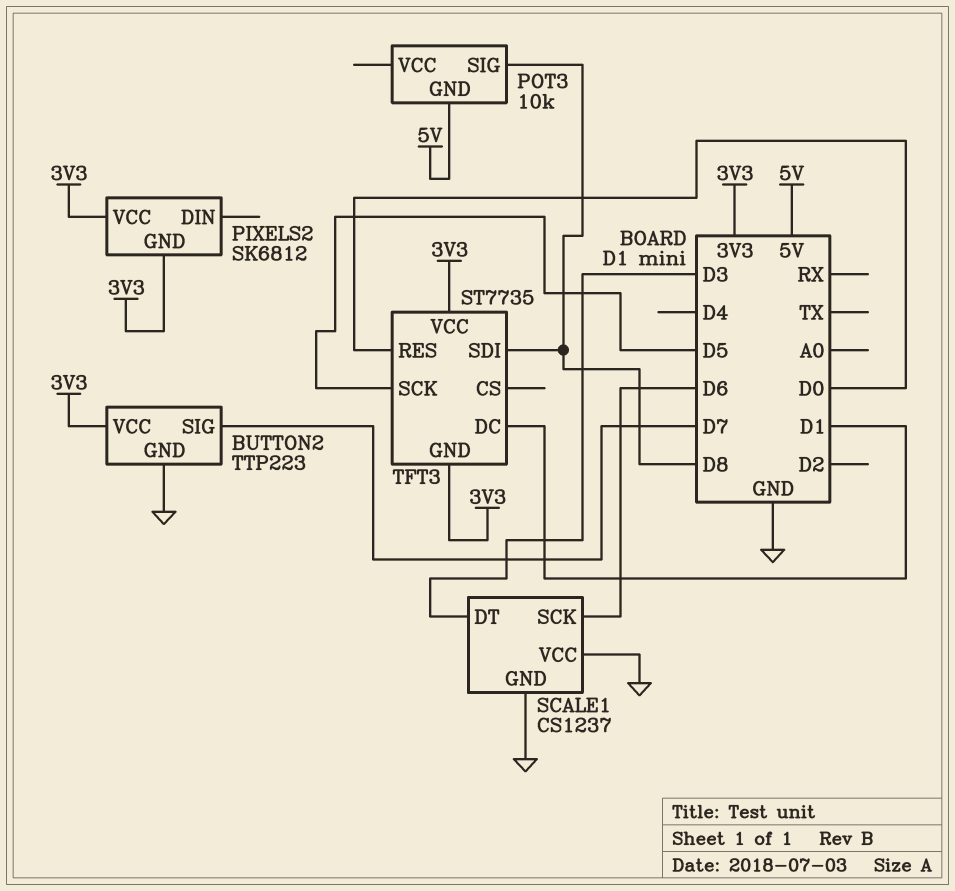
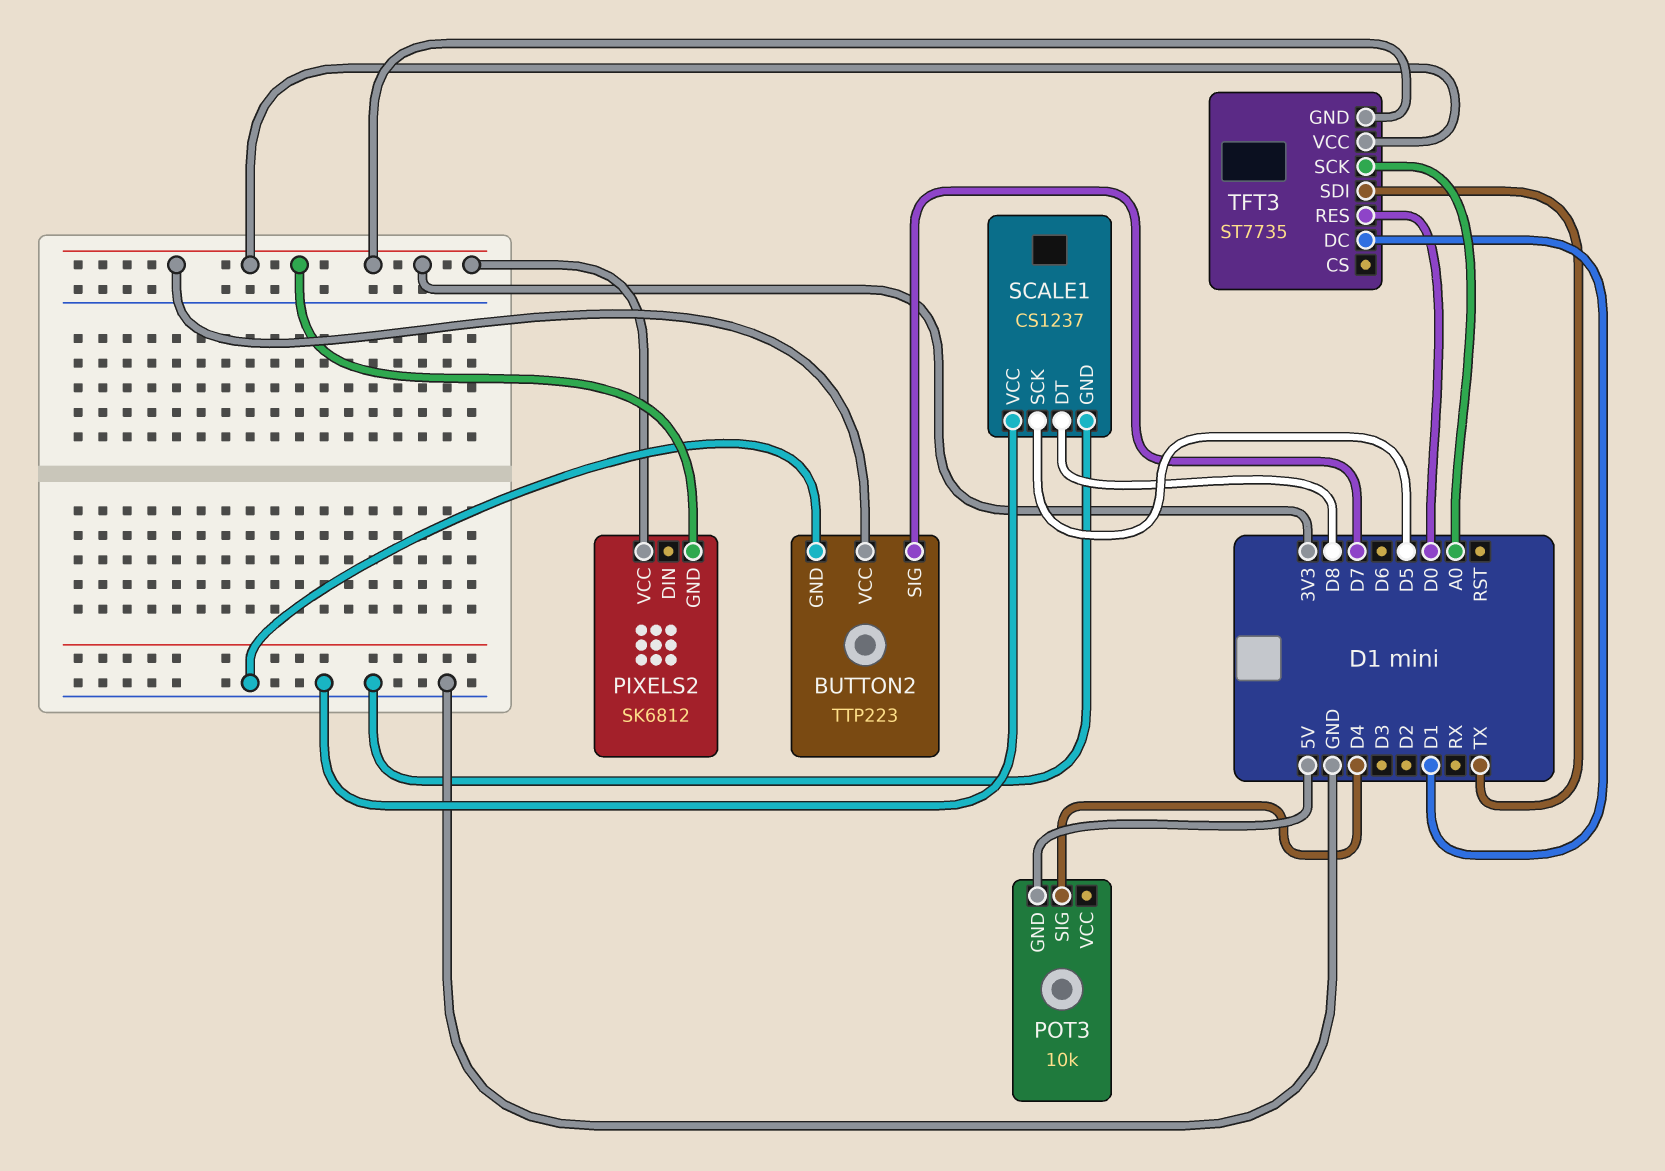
POT3 pin SIG: D8 -> D4
SCALE1 pin DT: D3 -> D8
SCALE1 pin SCK: D6 -> D5
TFT3 pin SCK: D5 -> A0
TFT3 pin SDI: D8 -> TX

